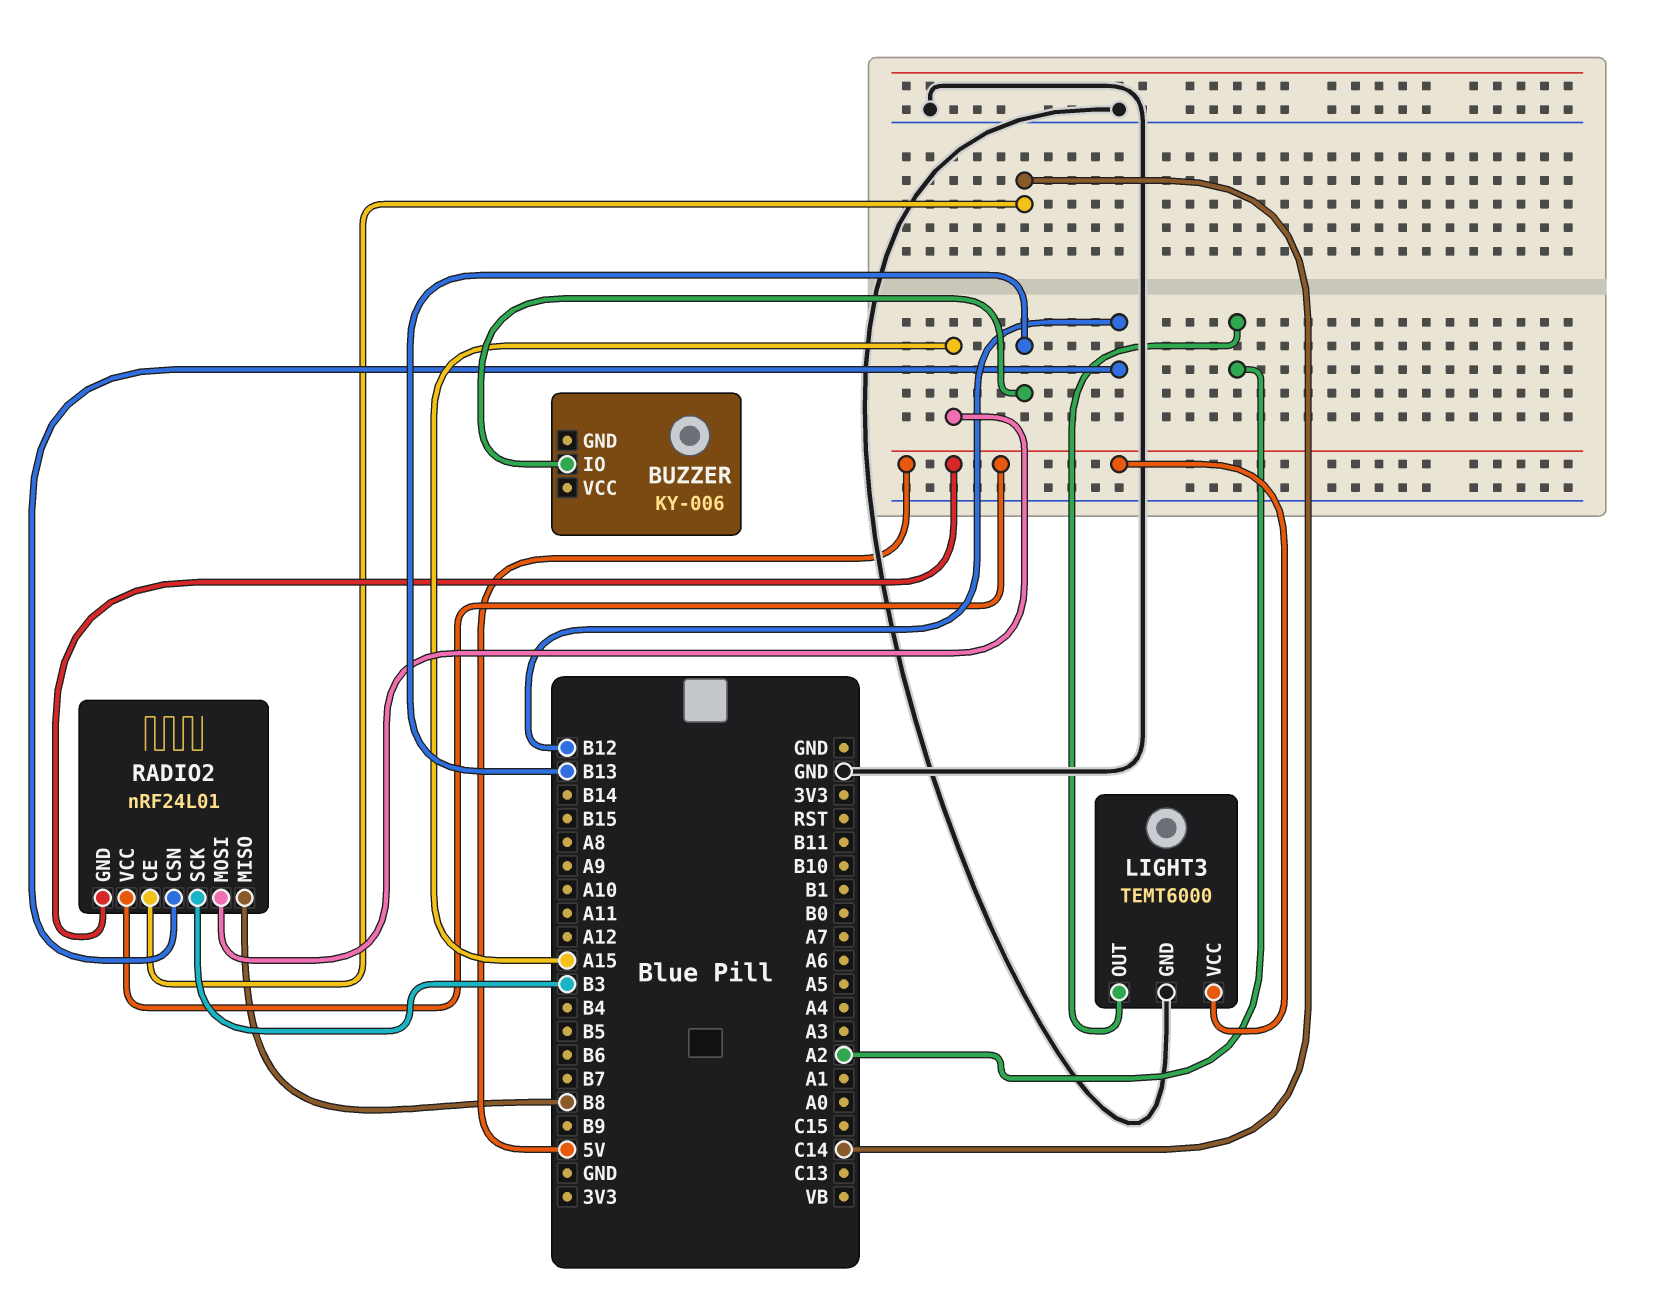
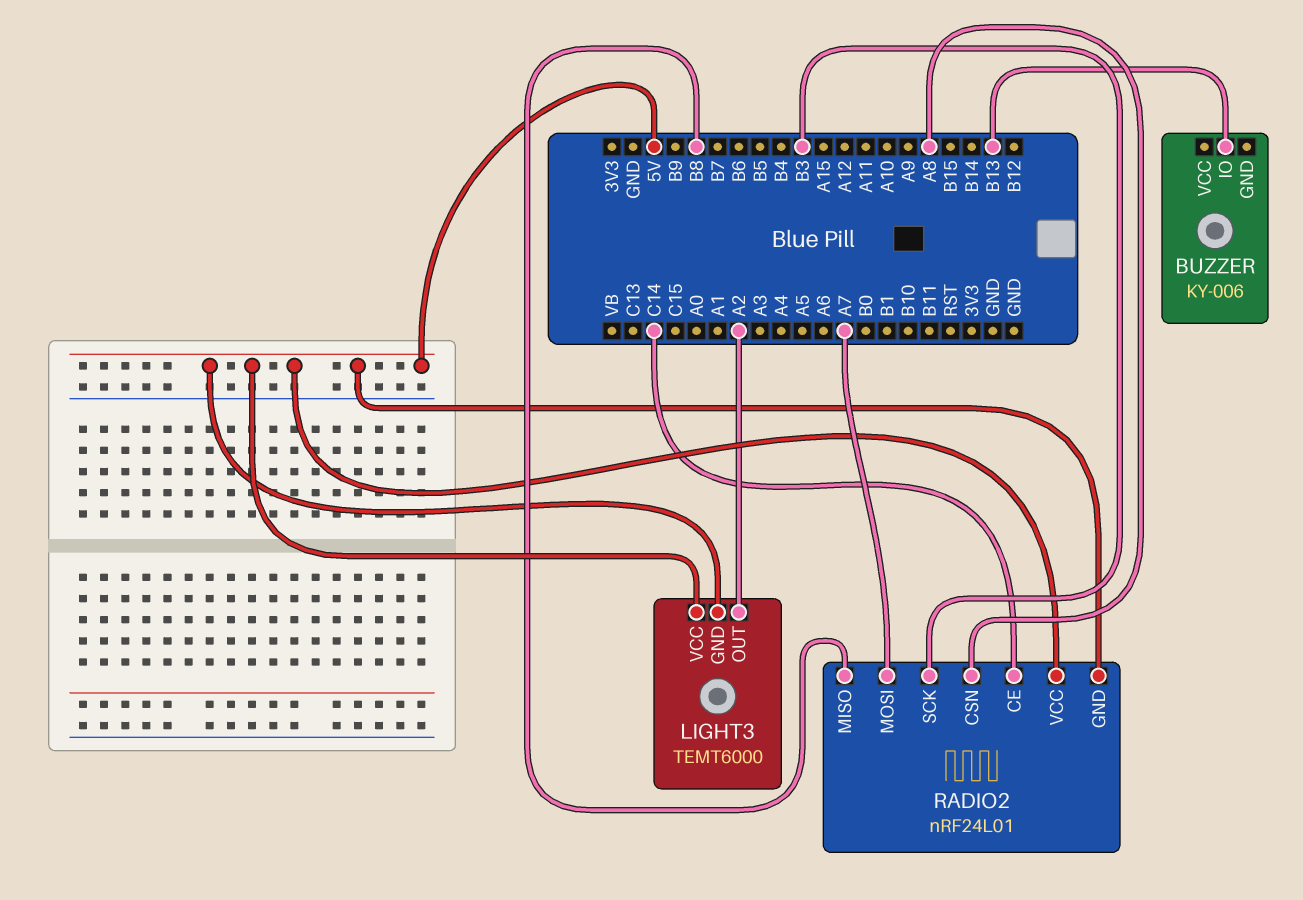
LIGHT3 pin GND: GND -> 5V
RADIO2 pin CSN: B12 -> A8
RADIO2 pin MOSI: A15 -> A7

